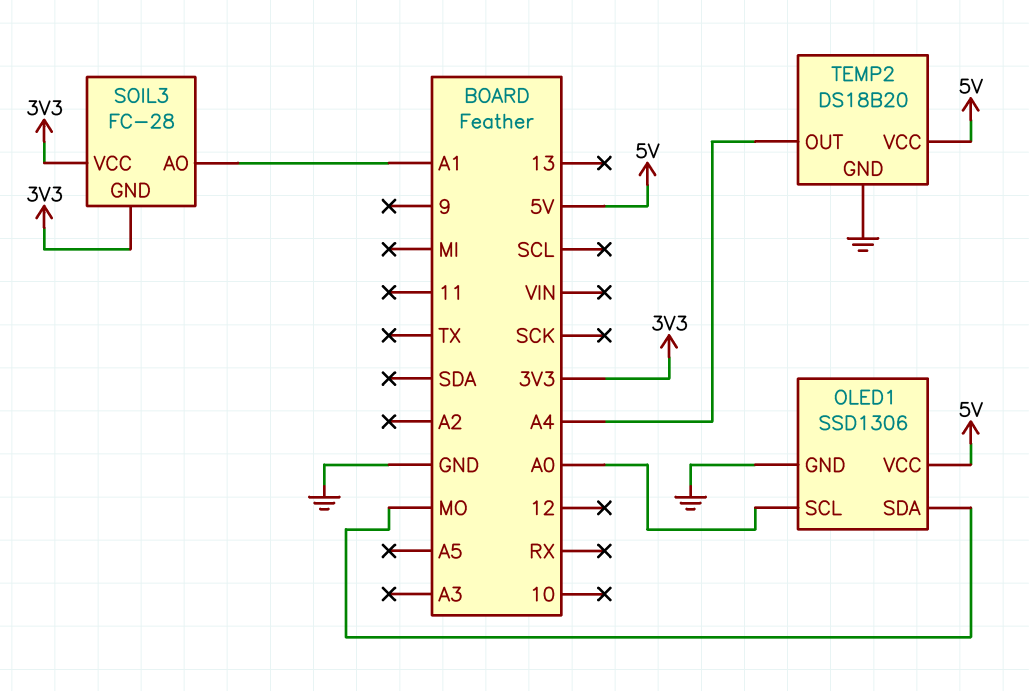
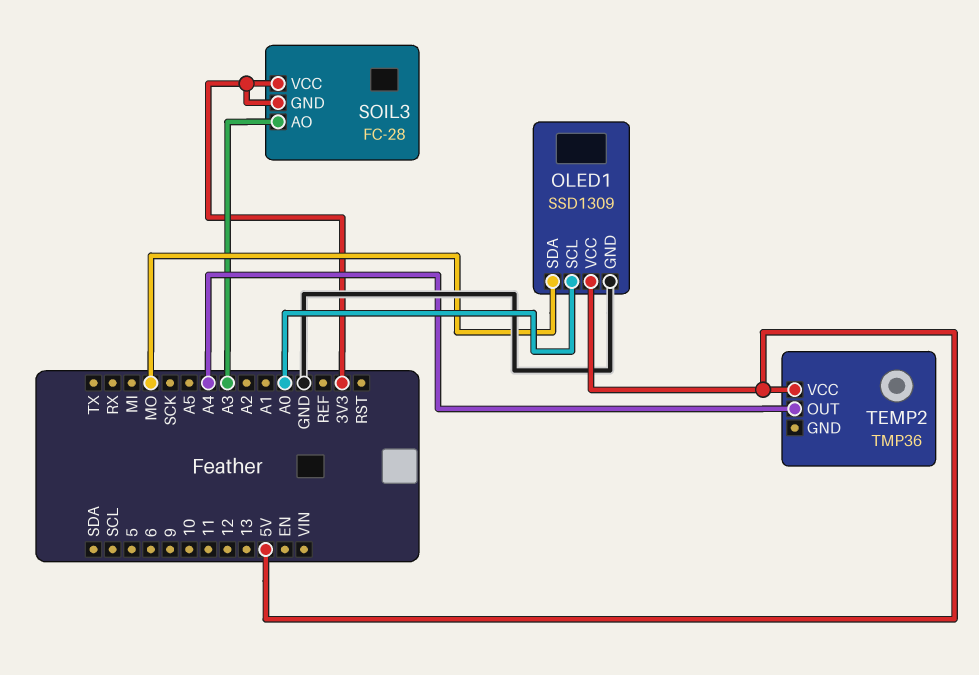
OLED1: SSD1306 -> SSD1309
SOIL3 pin AO: A1 -> A3
TEMP2: DS18B20 -> TMP36
TEMP2 pin GND: GND -> none

